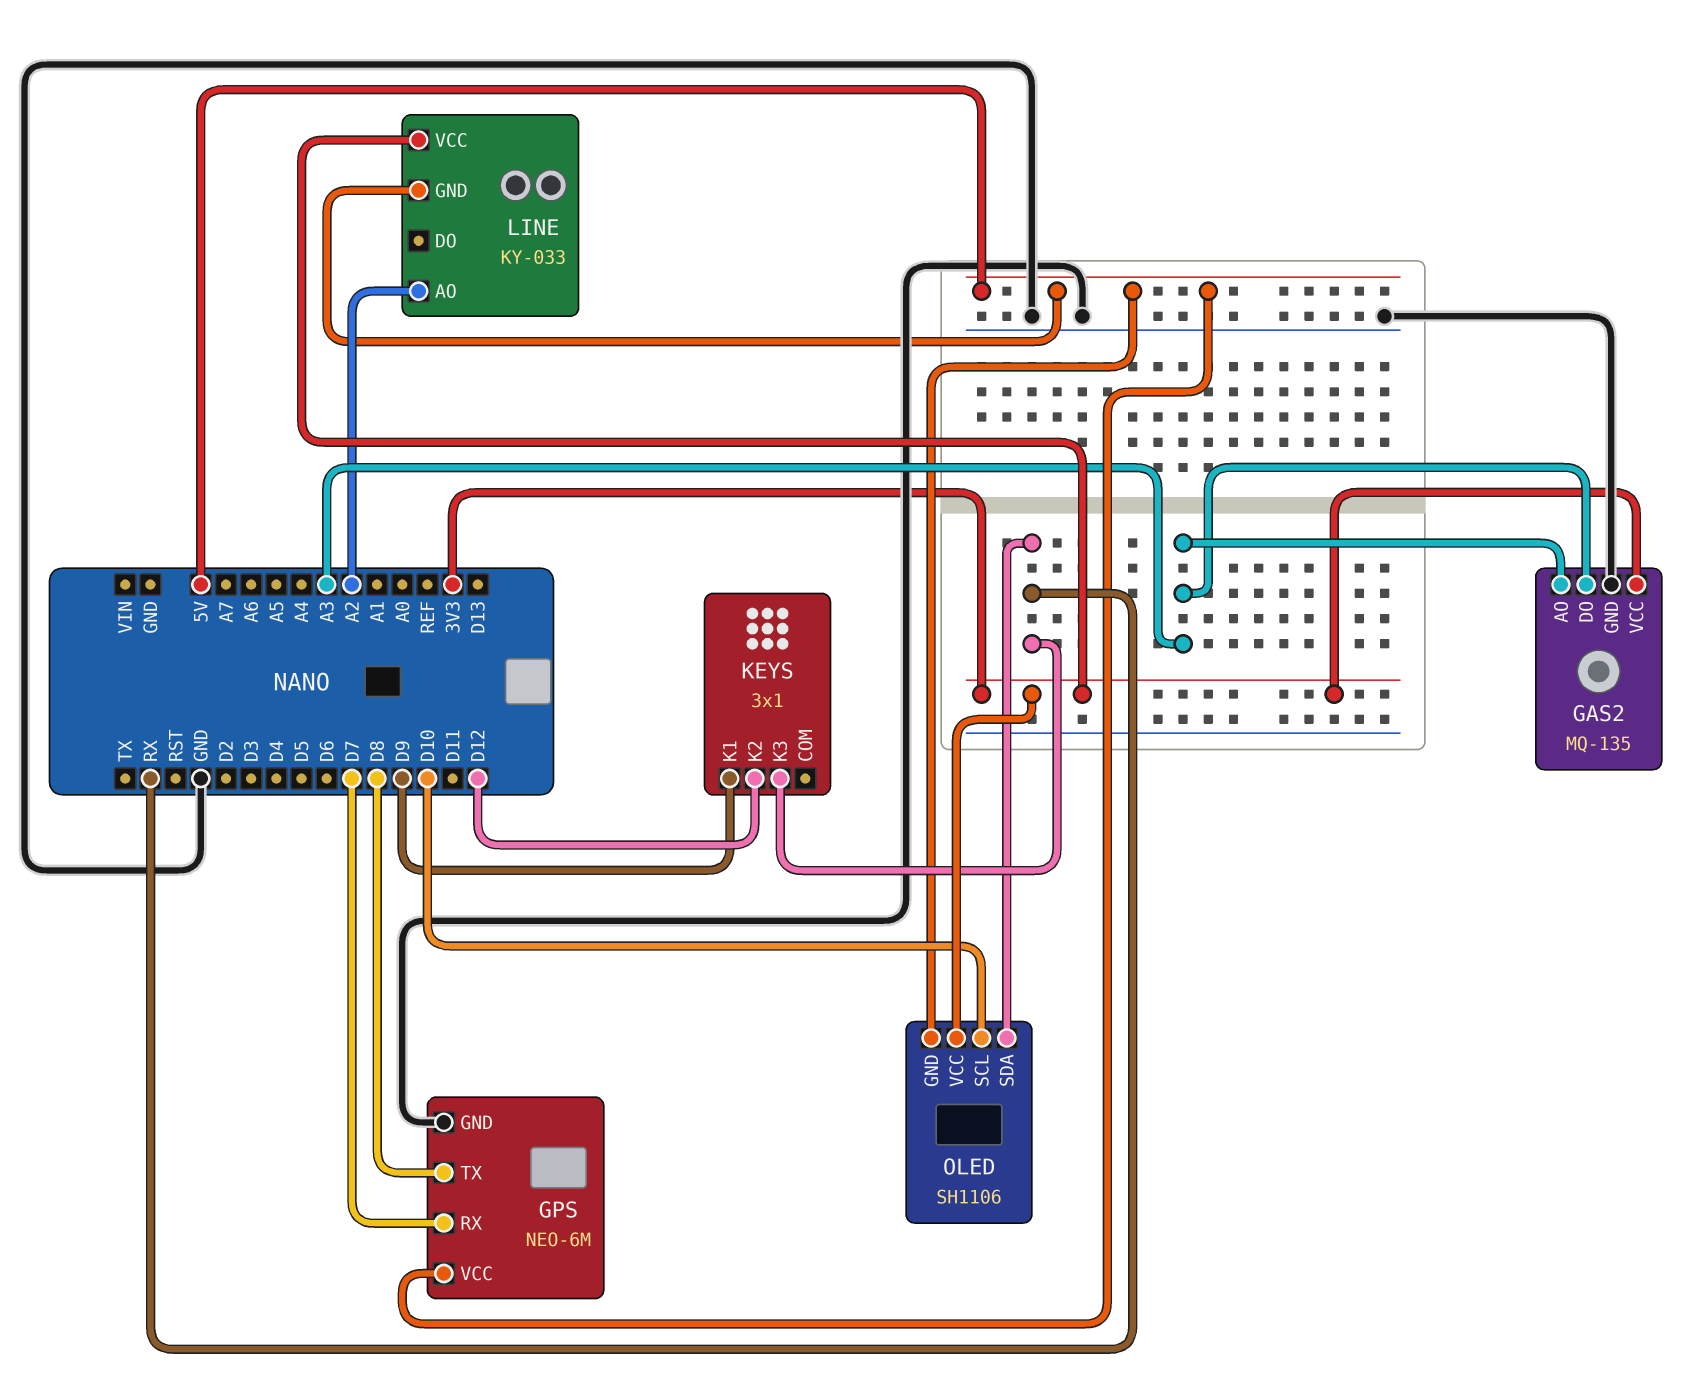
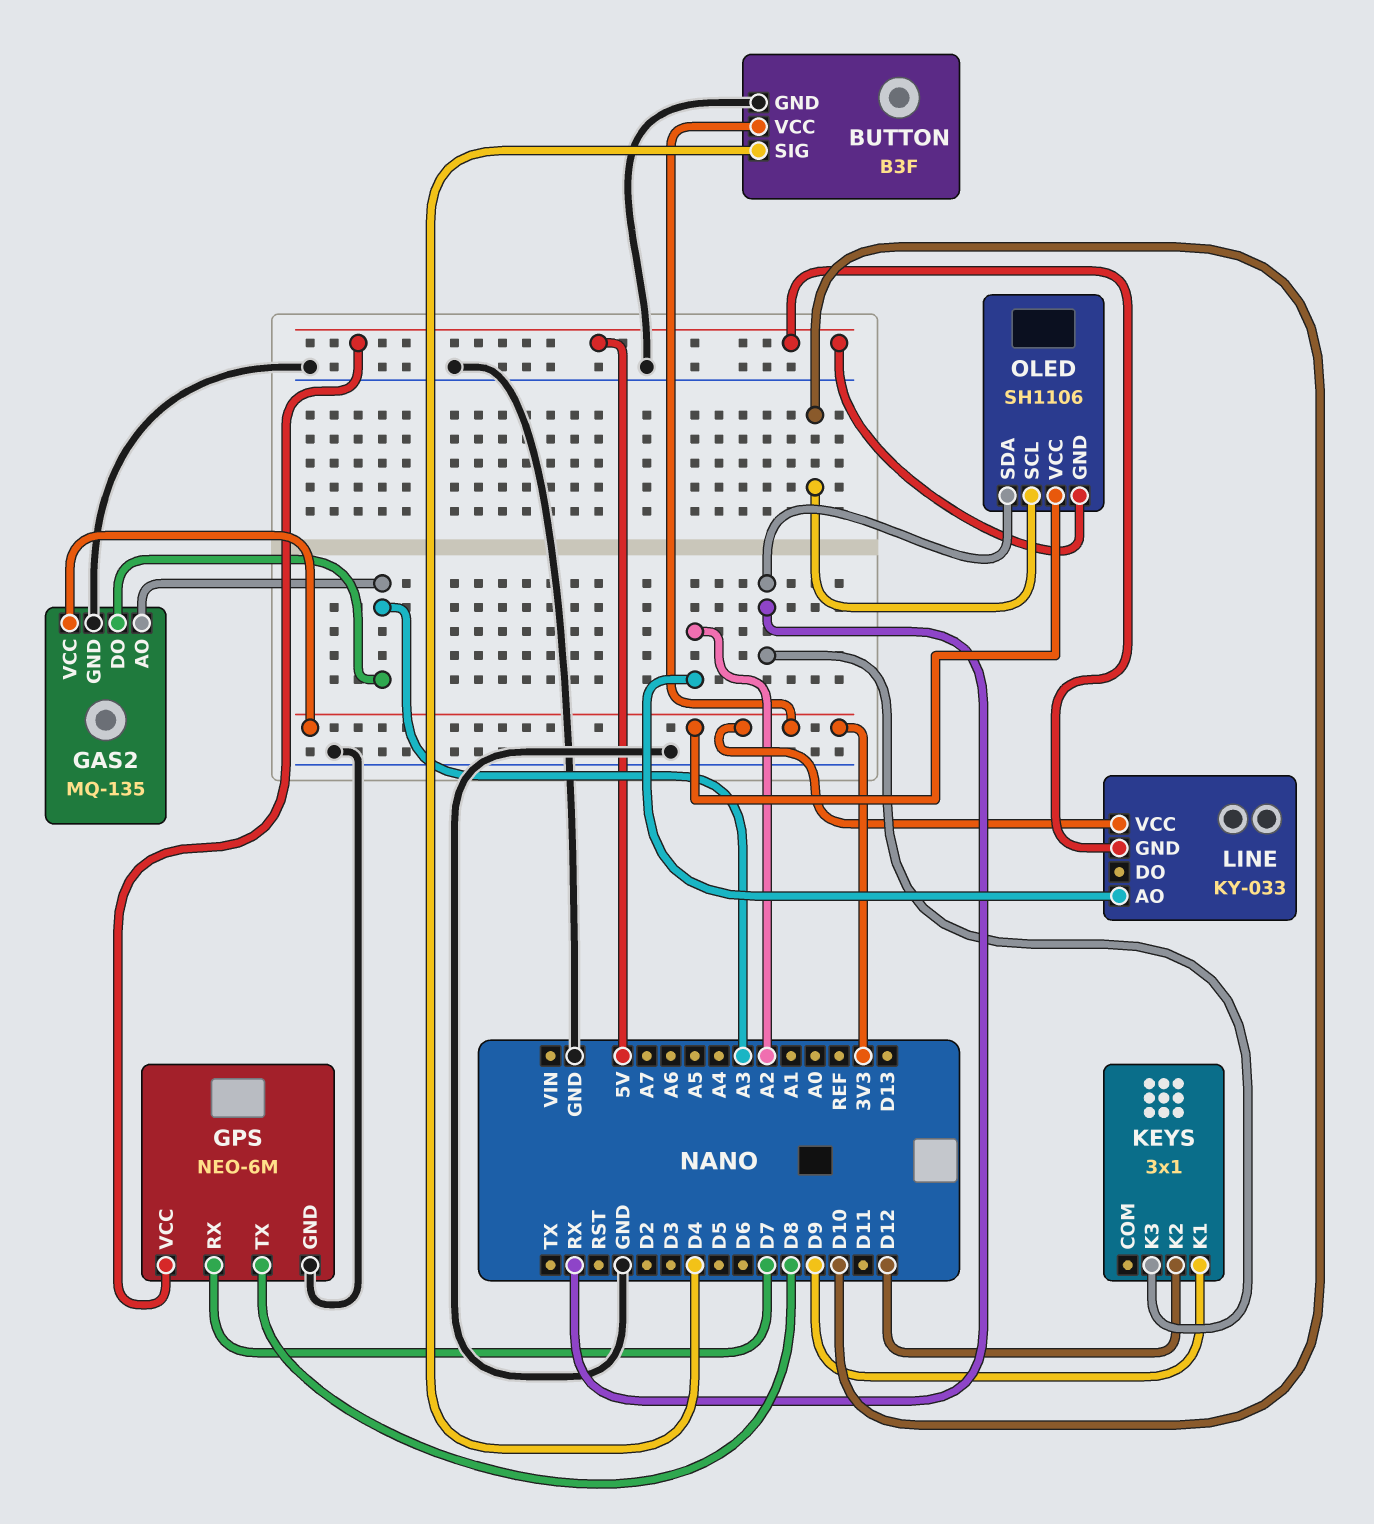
BUTTON: none -> B3F
BUTTON pin GND: none -> GND
BUTTON pin SIG: none -> D4
BUTTON pin VCC: none -> 3V3

